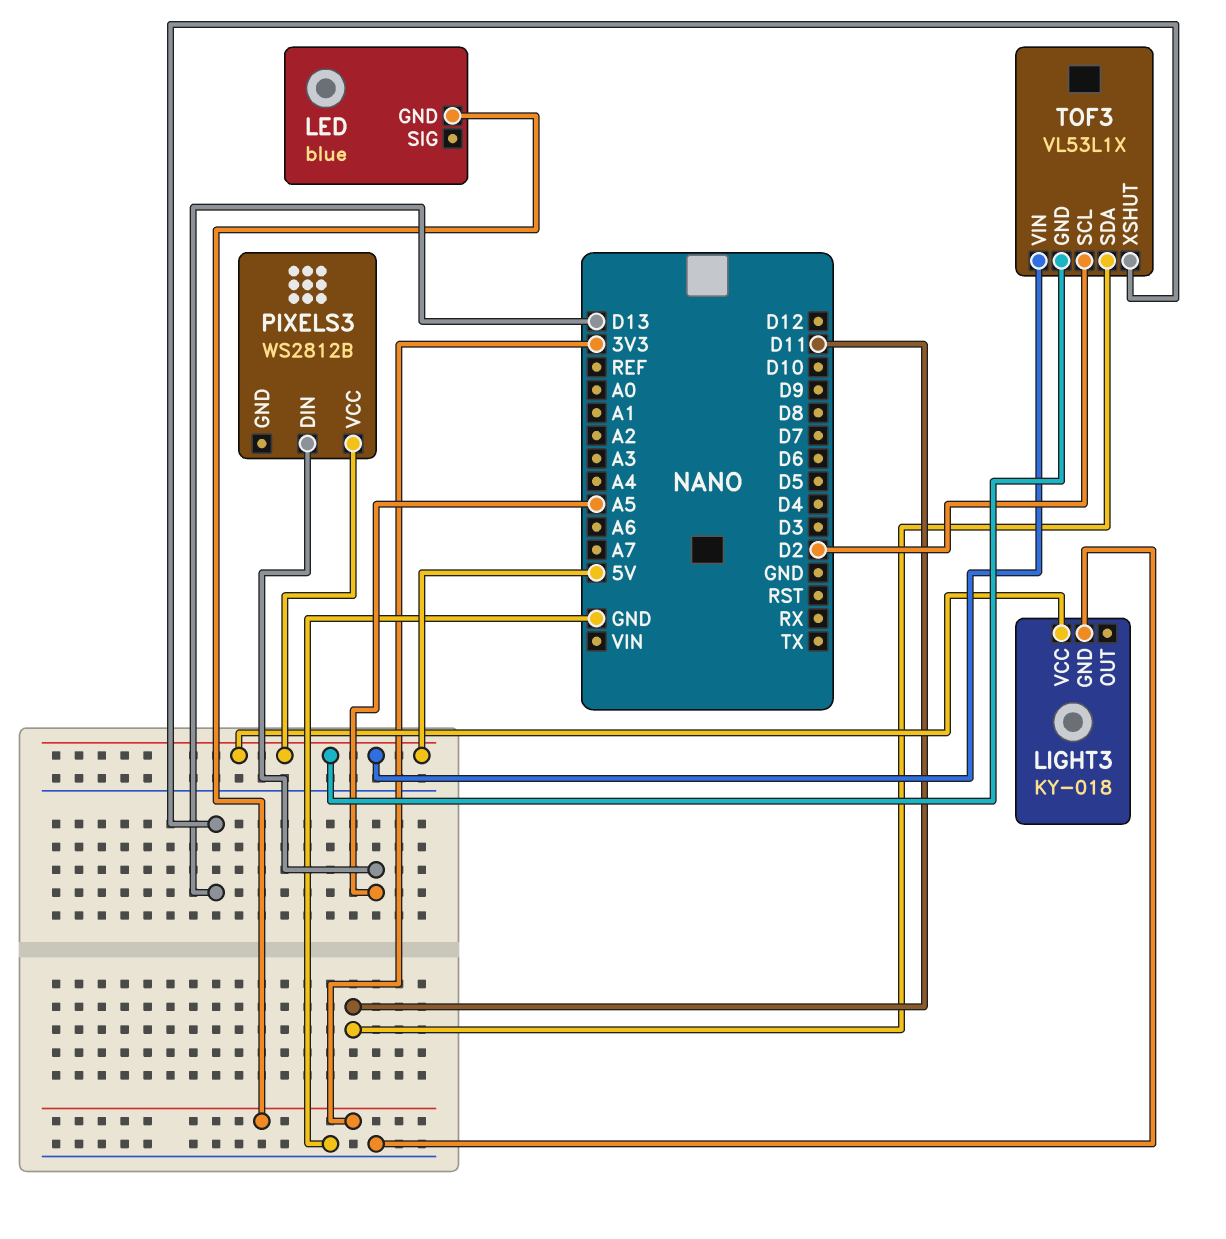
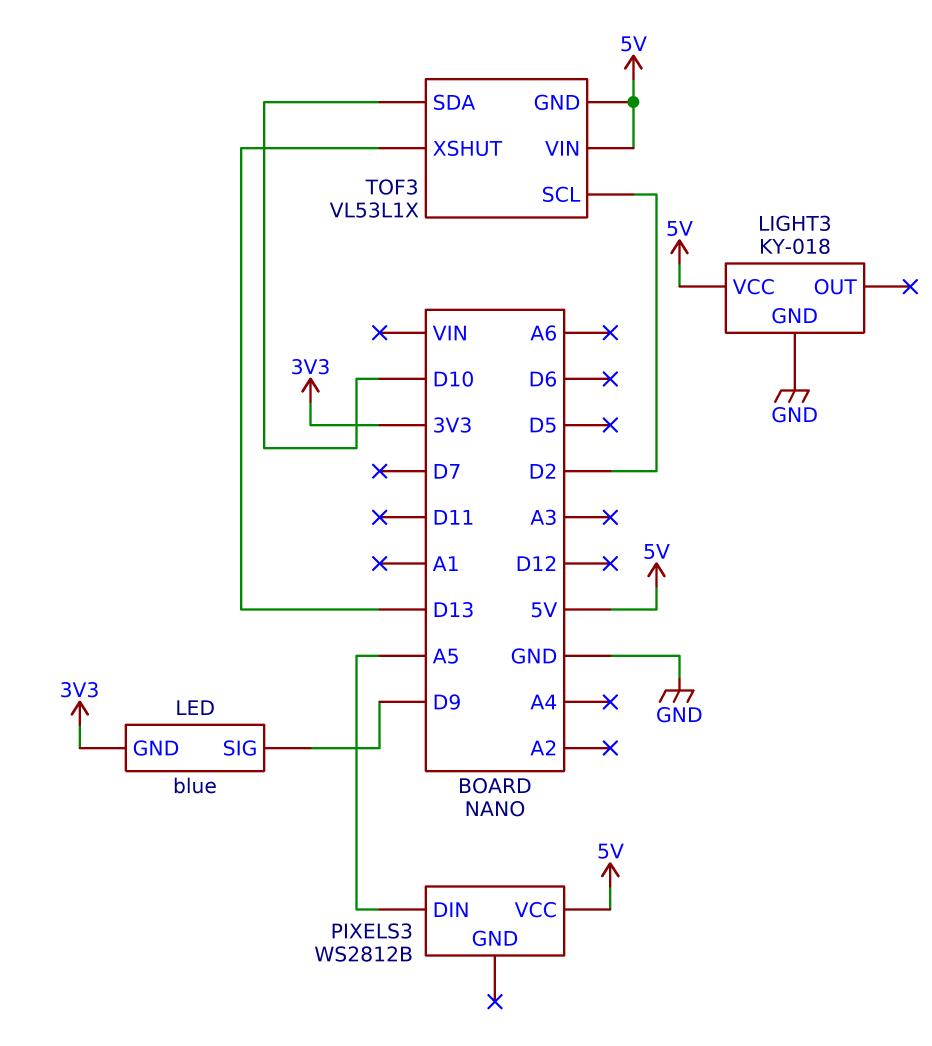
LED pin SIG: none -> D9
TOF3 pin SDA: D11 -> D10

